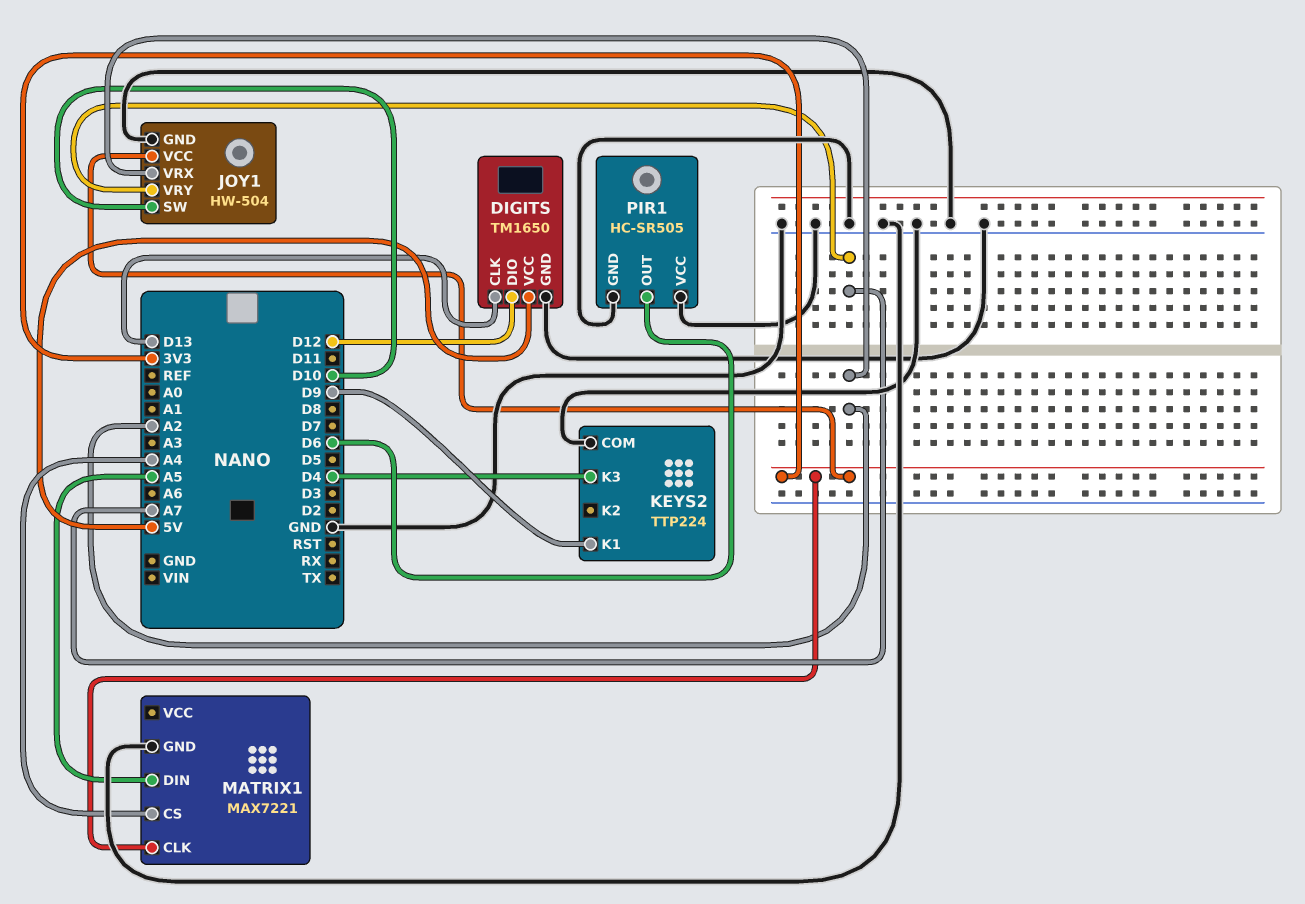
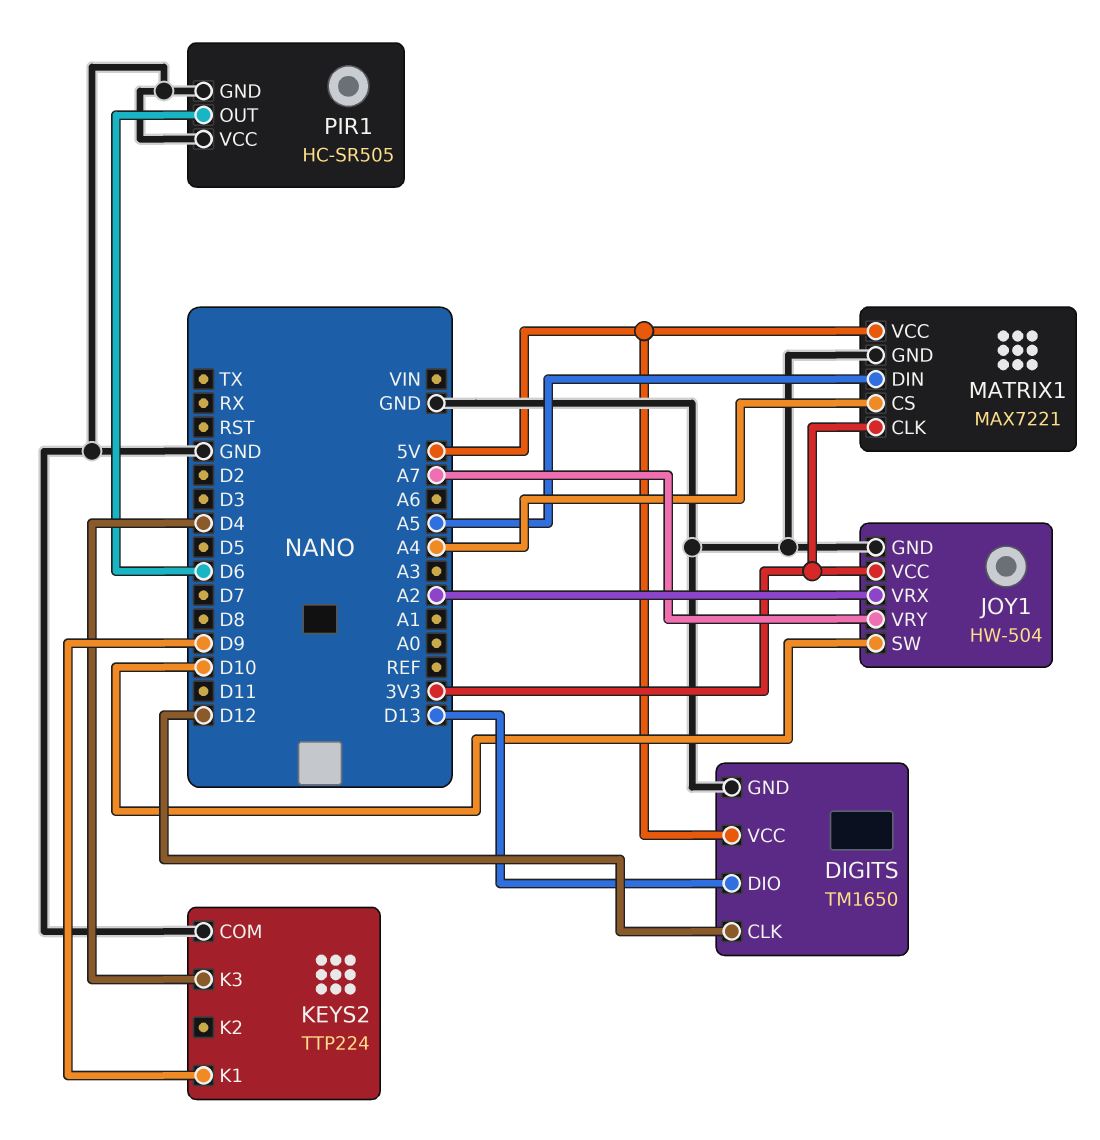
DIGITS pin CLK: D13 -> D12
DIGITS pin DIO: D12 -> D13
MATRIX1 pin VCC: none -> 5V

